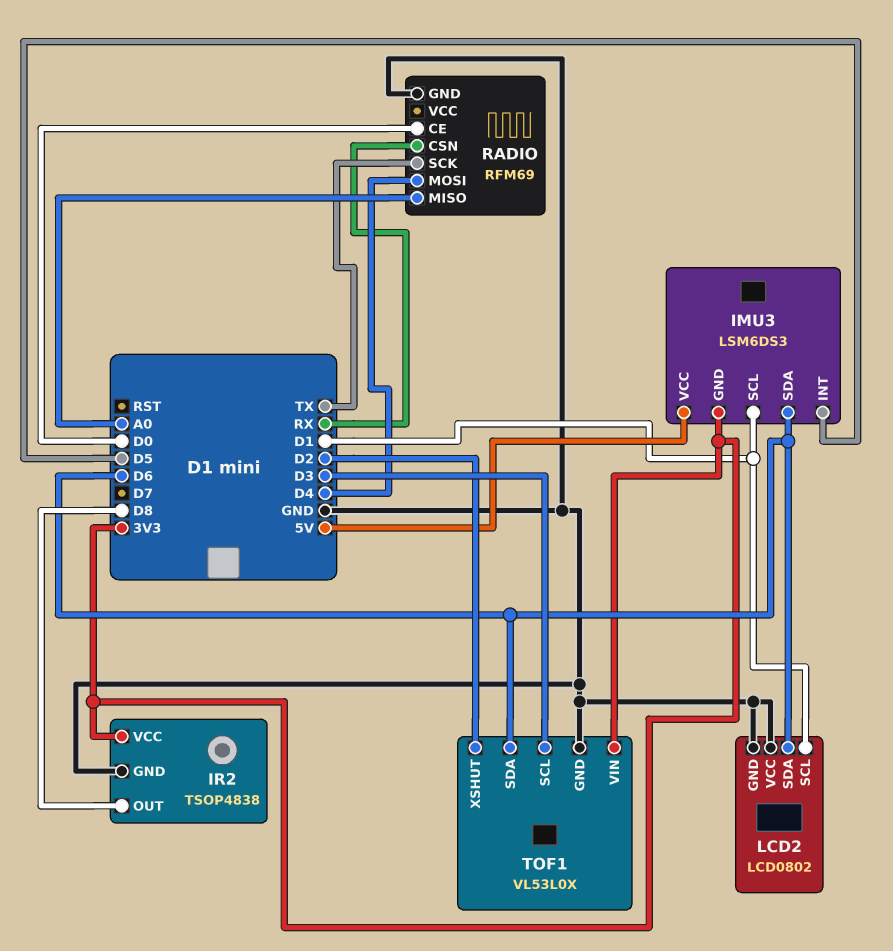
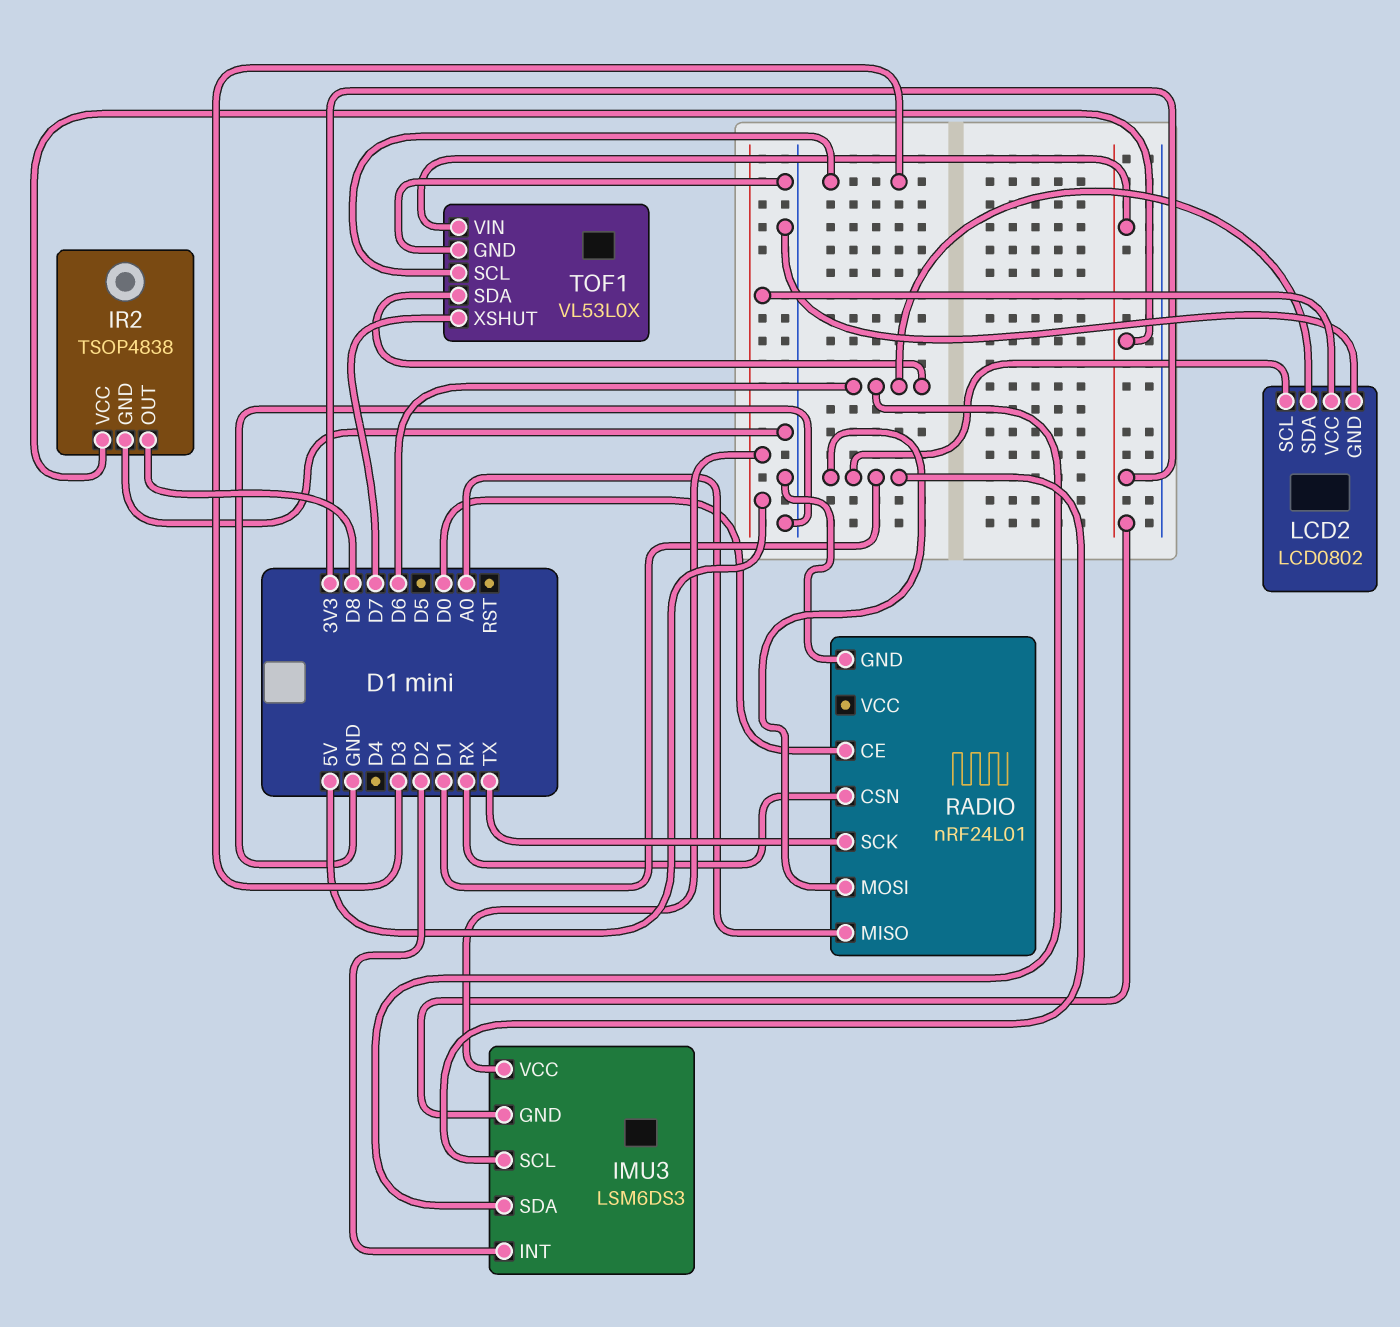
IMU3 pin INT: D5 -> D2
LCD2 pin VCC: GND -> 5V
RADIO: RFM69 -> nRF24L01
RADIO pin MOSI: D4 -> D1
TOF1 pin XSHUT: D2 -> D7

